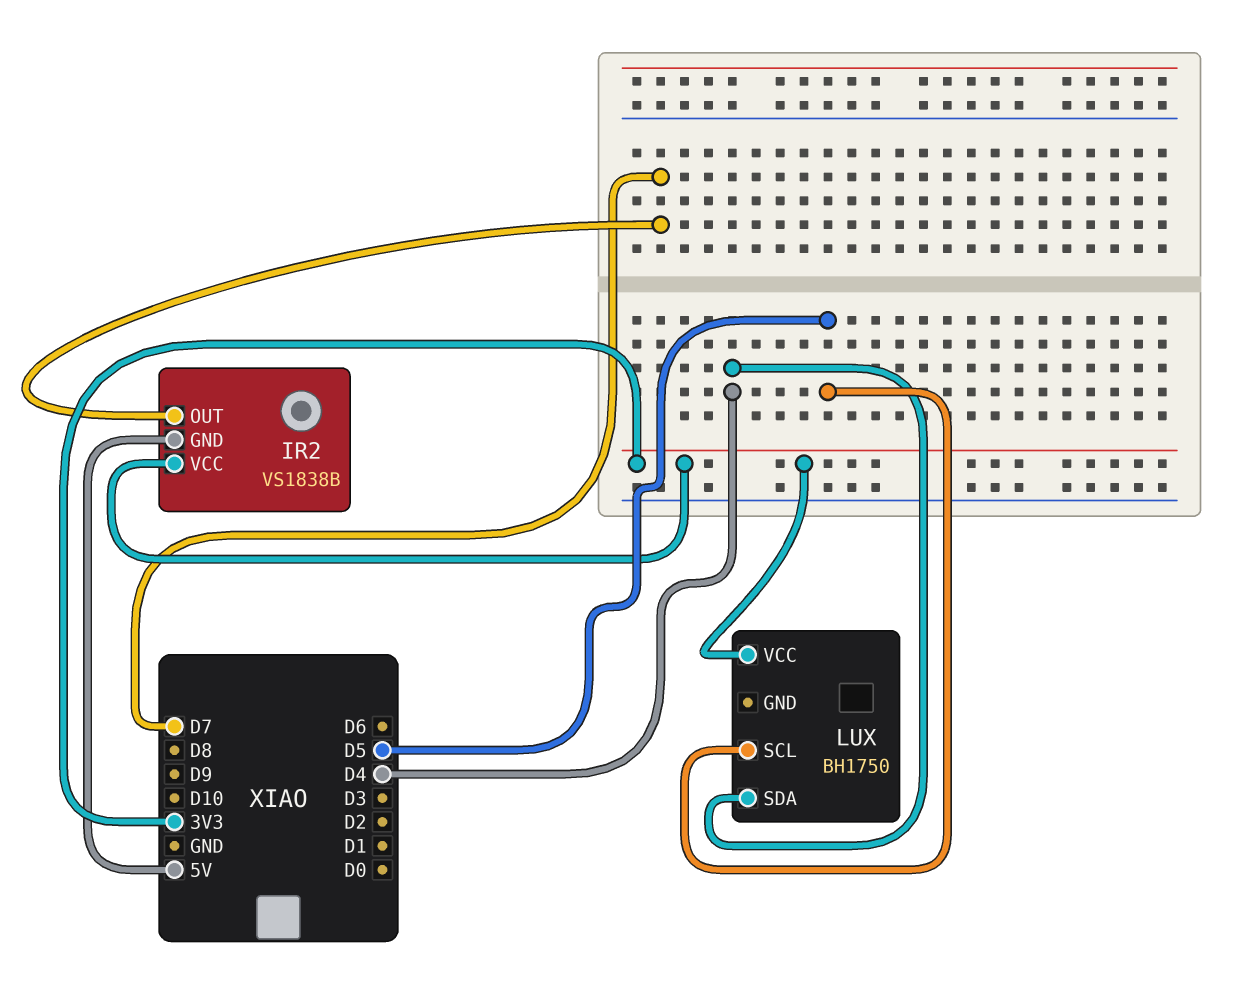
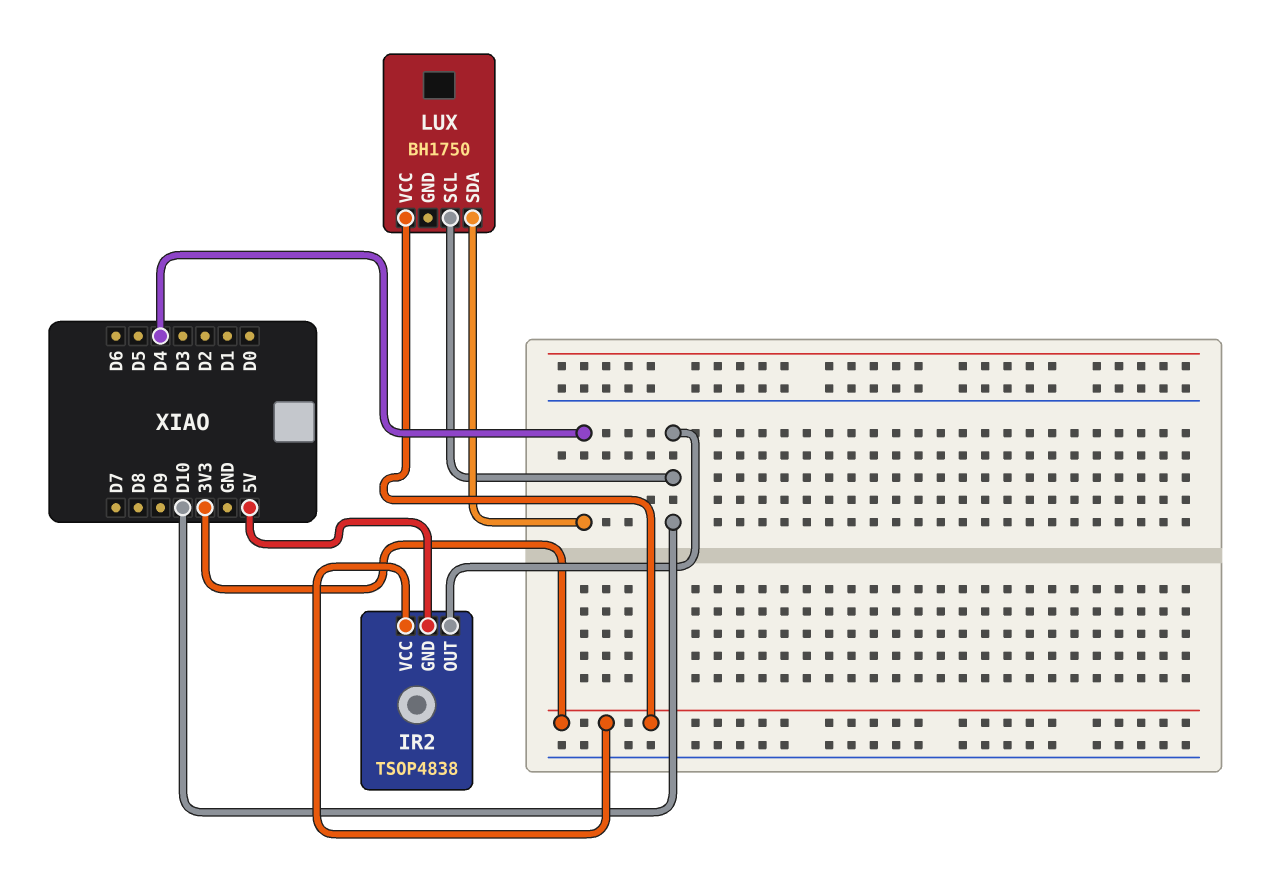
IR2: VS1838B -> TSOP4838
IR2 pin OUT: D7 -> D10
LUX pin SCL: D5 -> D10

